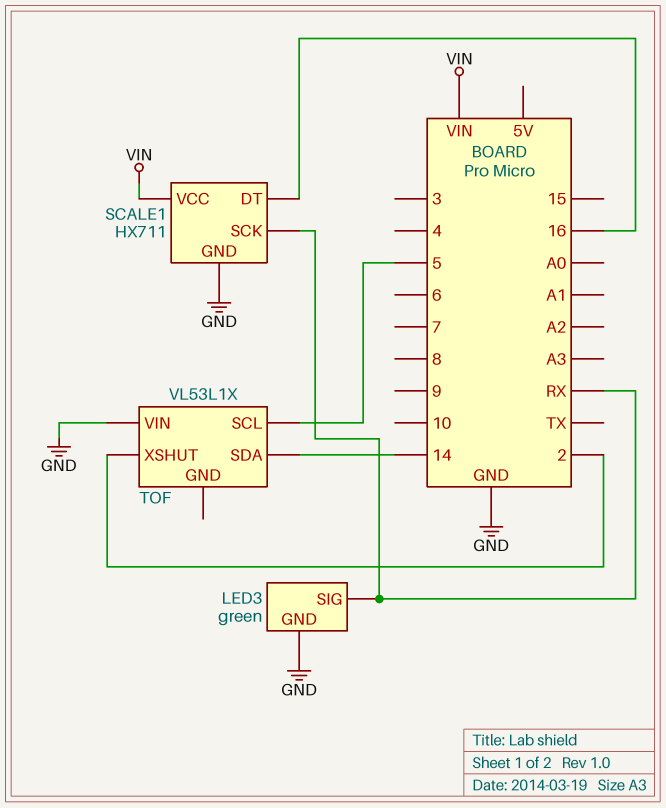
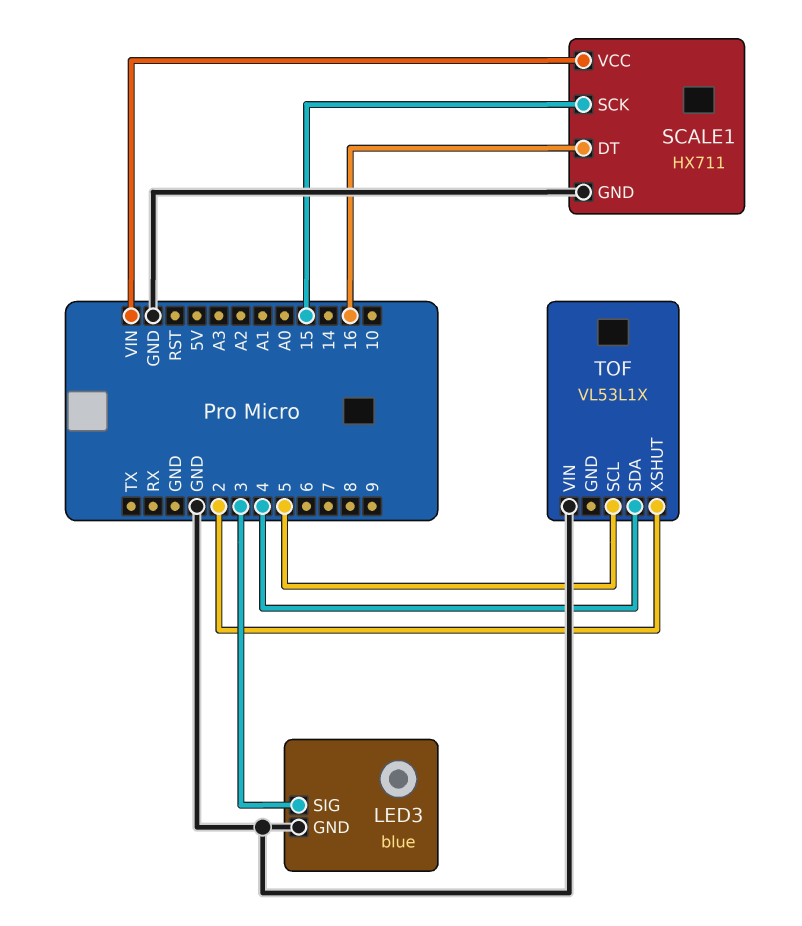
LED3: green -> blue
LED3 pin SIG: RX -> 3
SCALE1 pin SCK: RX -> 15
TOF pin SDA: 14 -> 4

